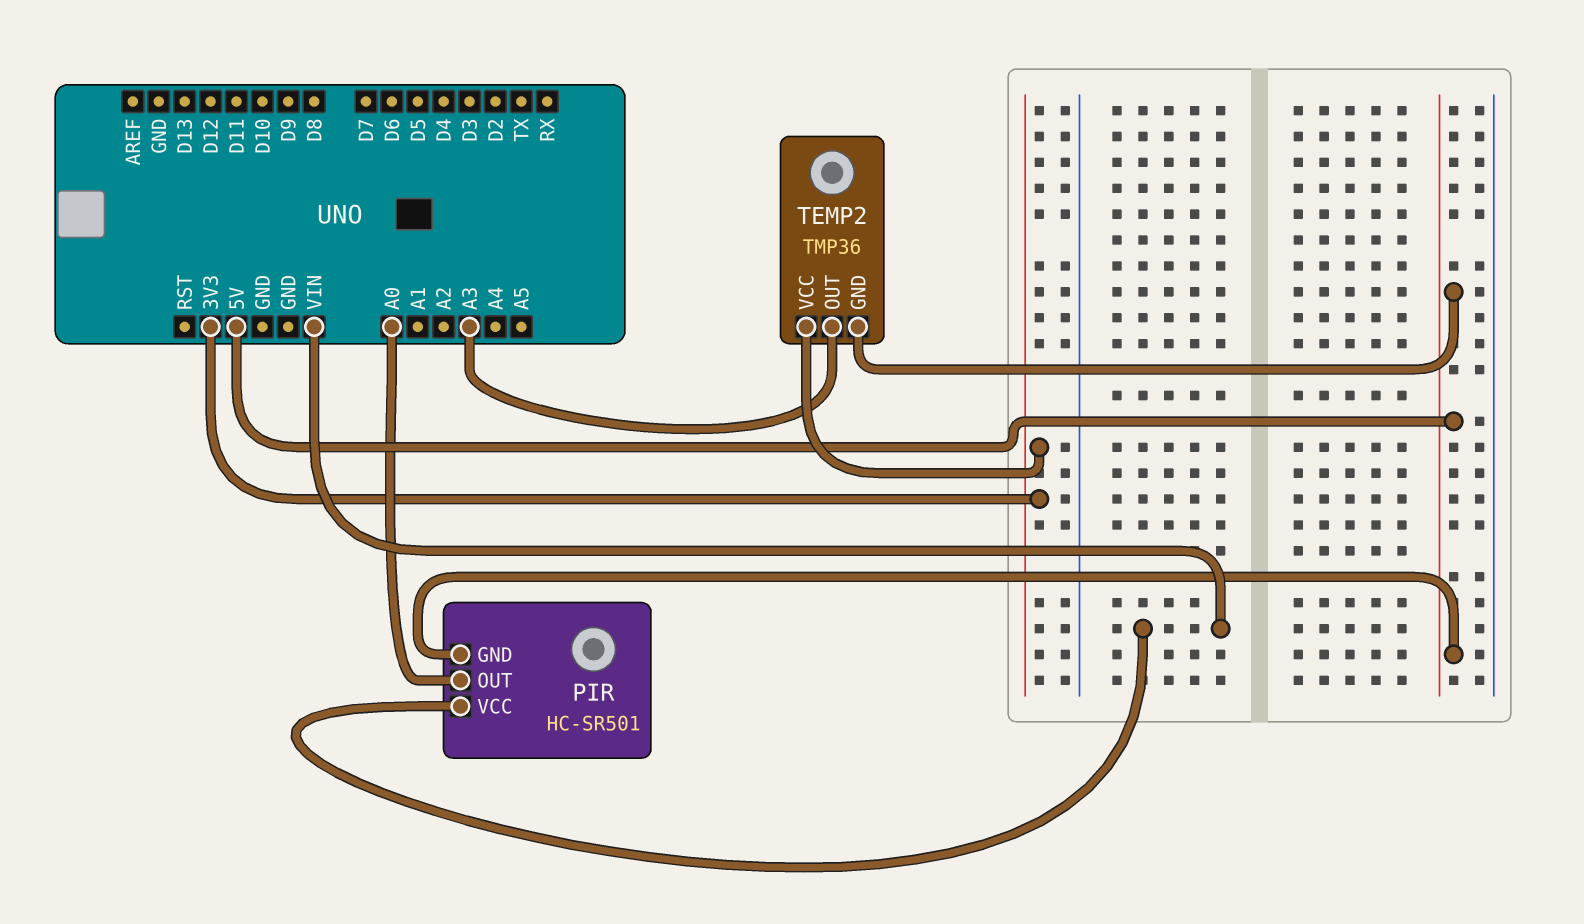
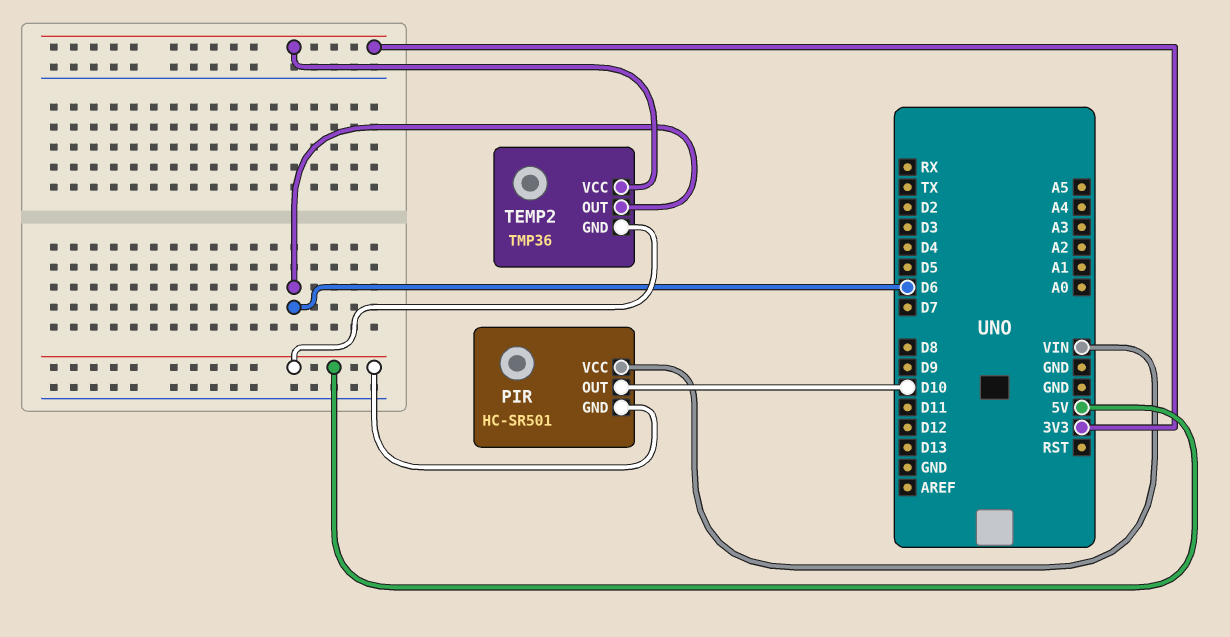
PIR pin OUT: A0 -> D10
TEMP2 pin OUT: A3 -> D6

